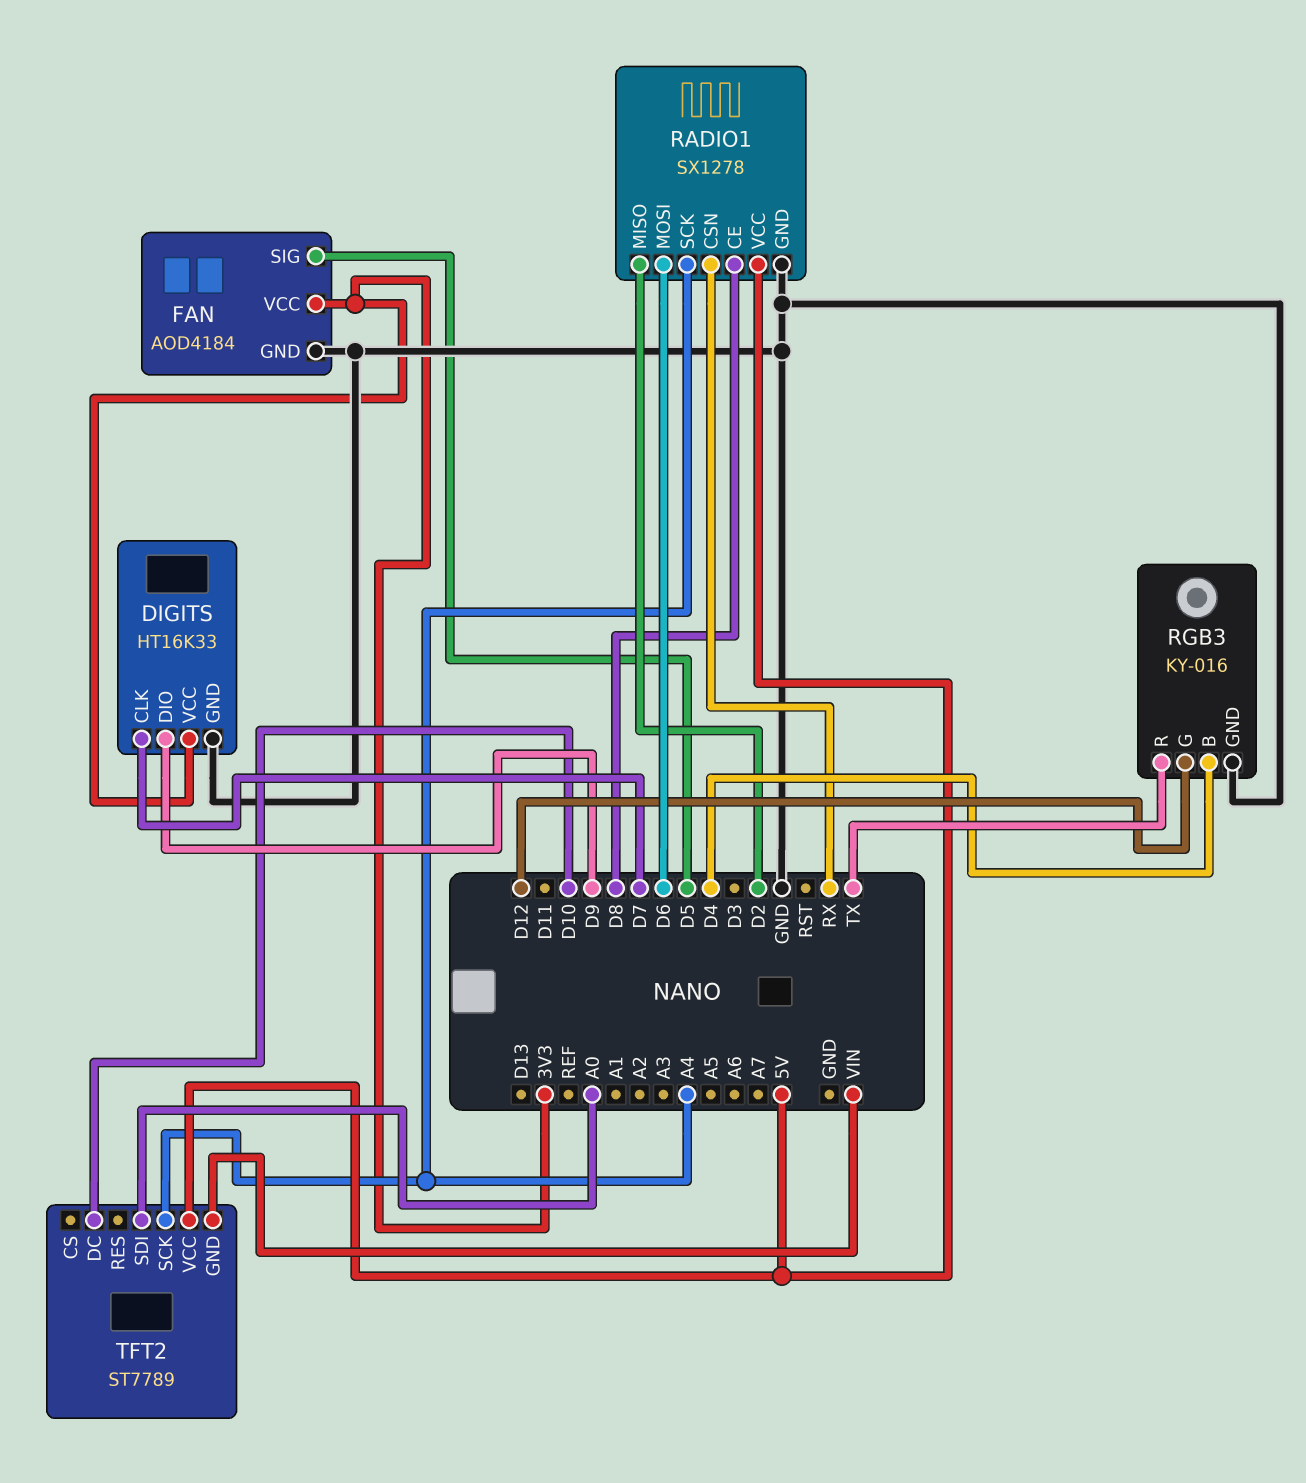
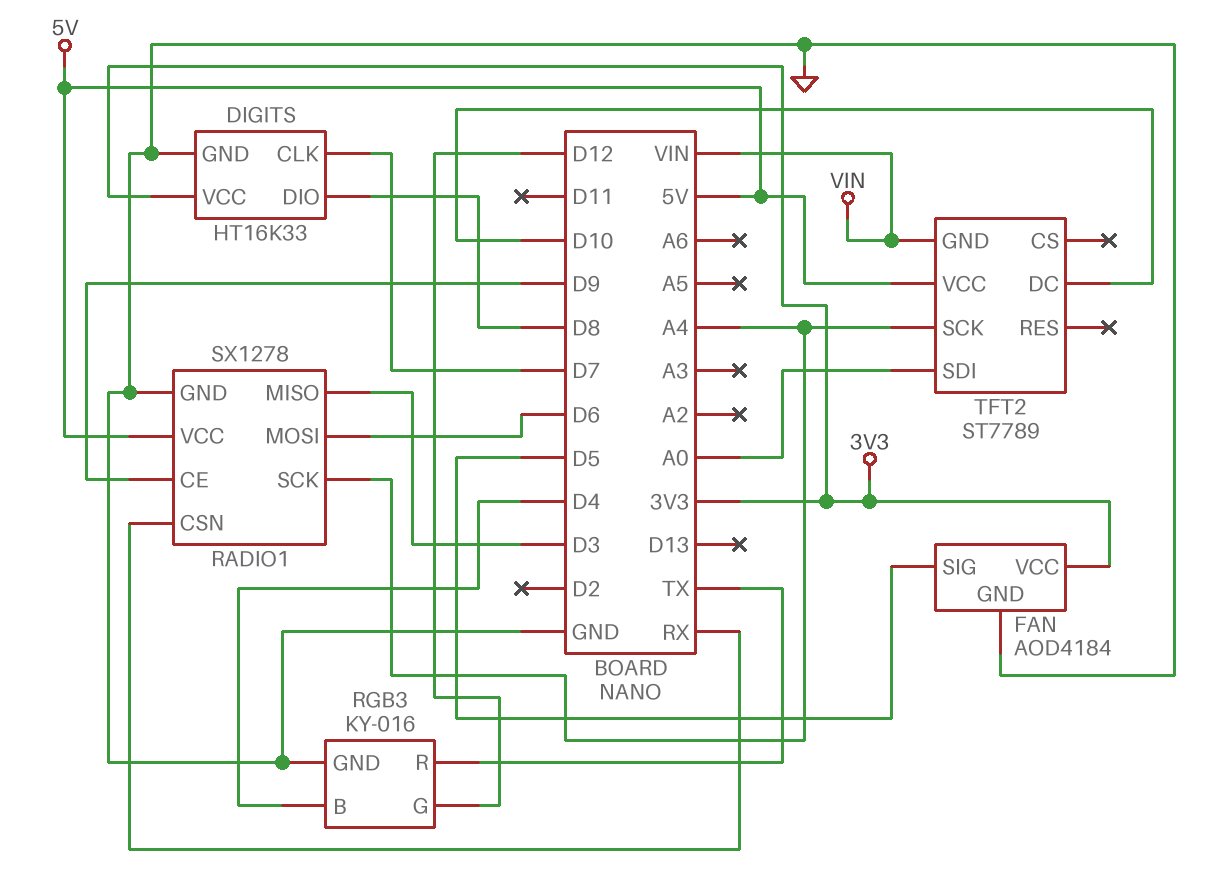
DIGITS pin DIO: D9 -> D8
RADIO1 pin CE: D8 -> D9
RADIO1 pin MISO: D2 -> D3

